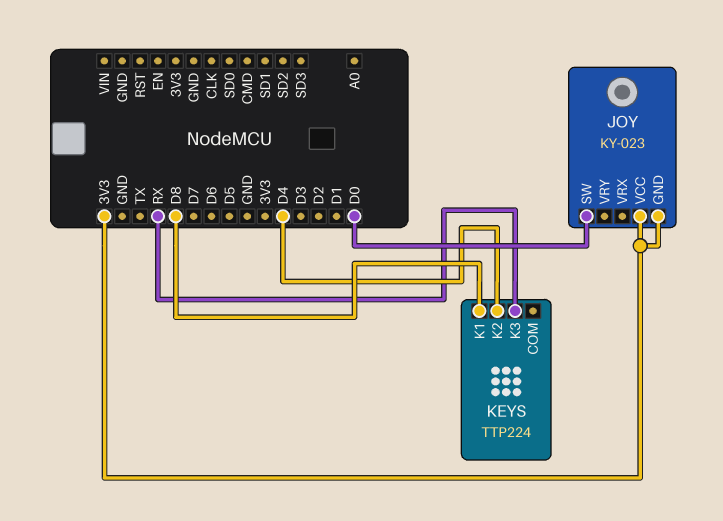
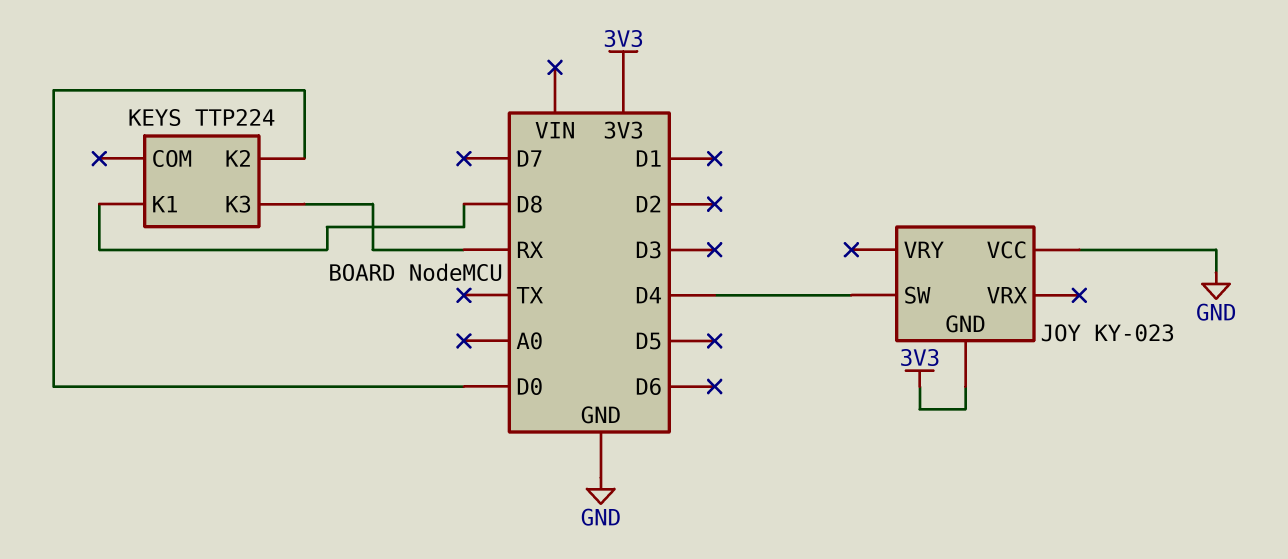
JOY pin SW: D0 -> D4
JOY pin VCC: 3V3 -> GND
KEYS pin K2: D4 -> D0

